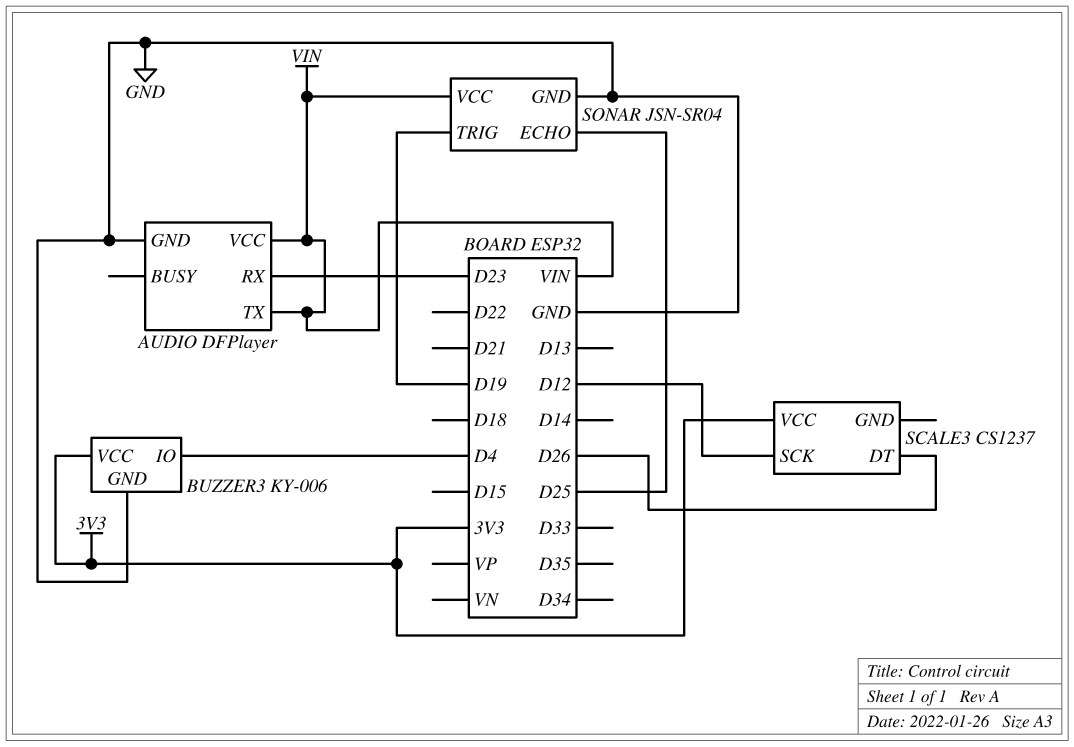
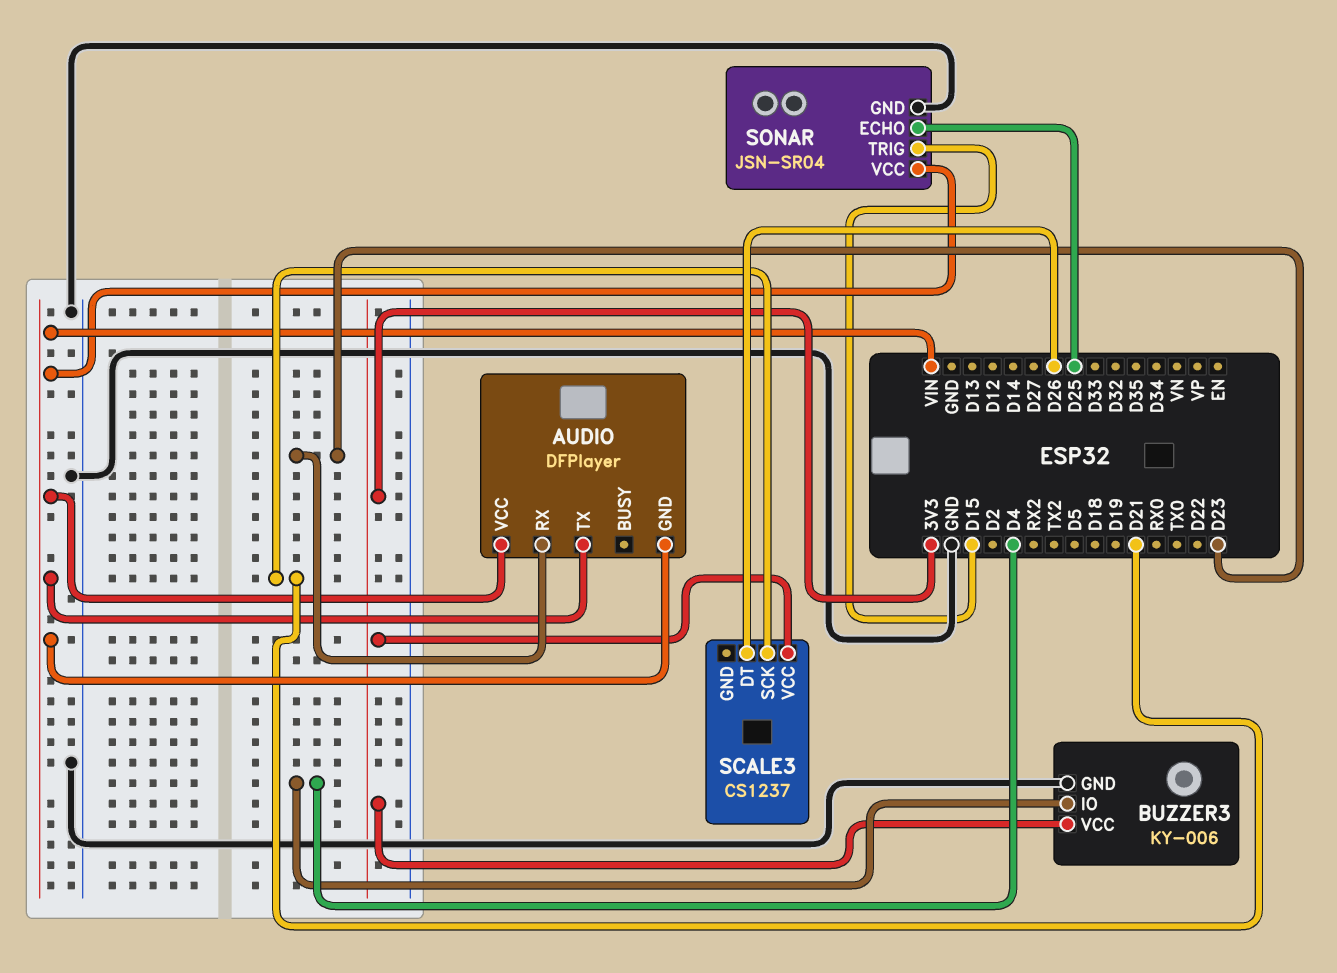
AUDIO pin GND: GND -> VIN
SCALE3 pin SCK: D12 -> D21
SONAR pin TRIG: D19 -> D15

